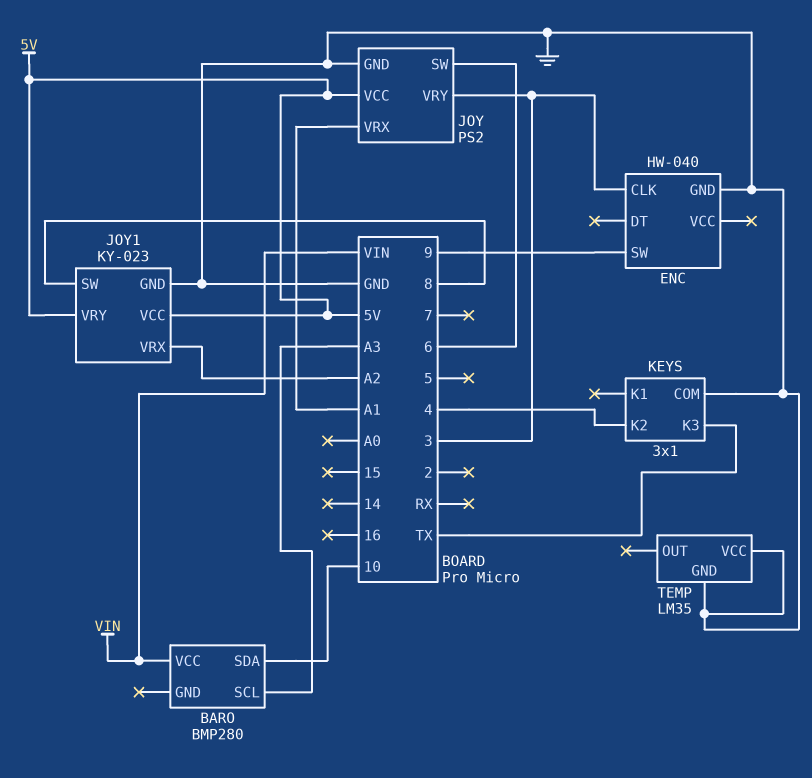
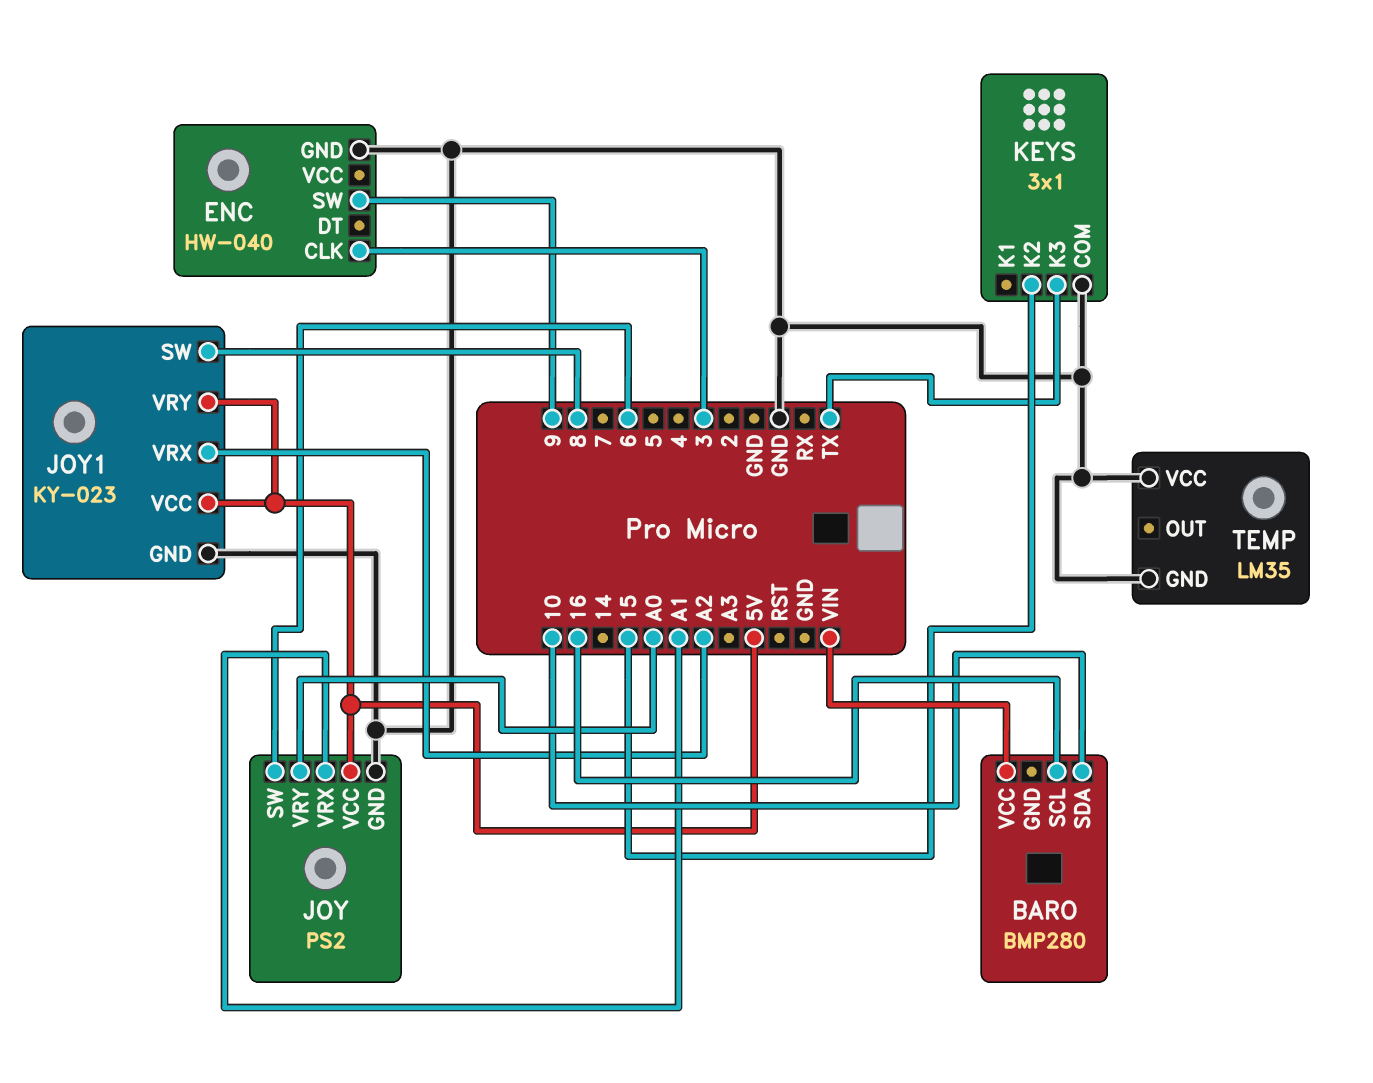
BARO pin SCL: A3 -> 16
JOY pin VRY: 3 -> A0
KEYS pin K2: 4 -> 15

